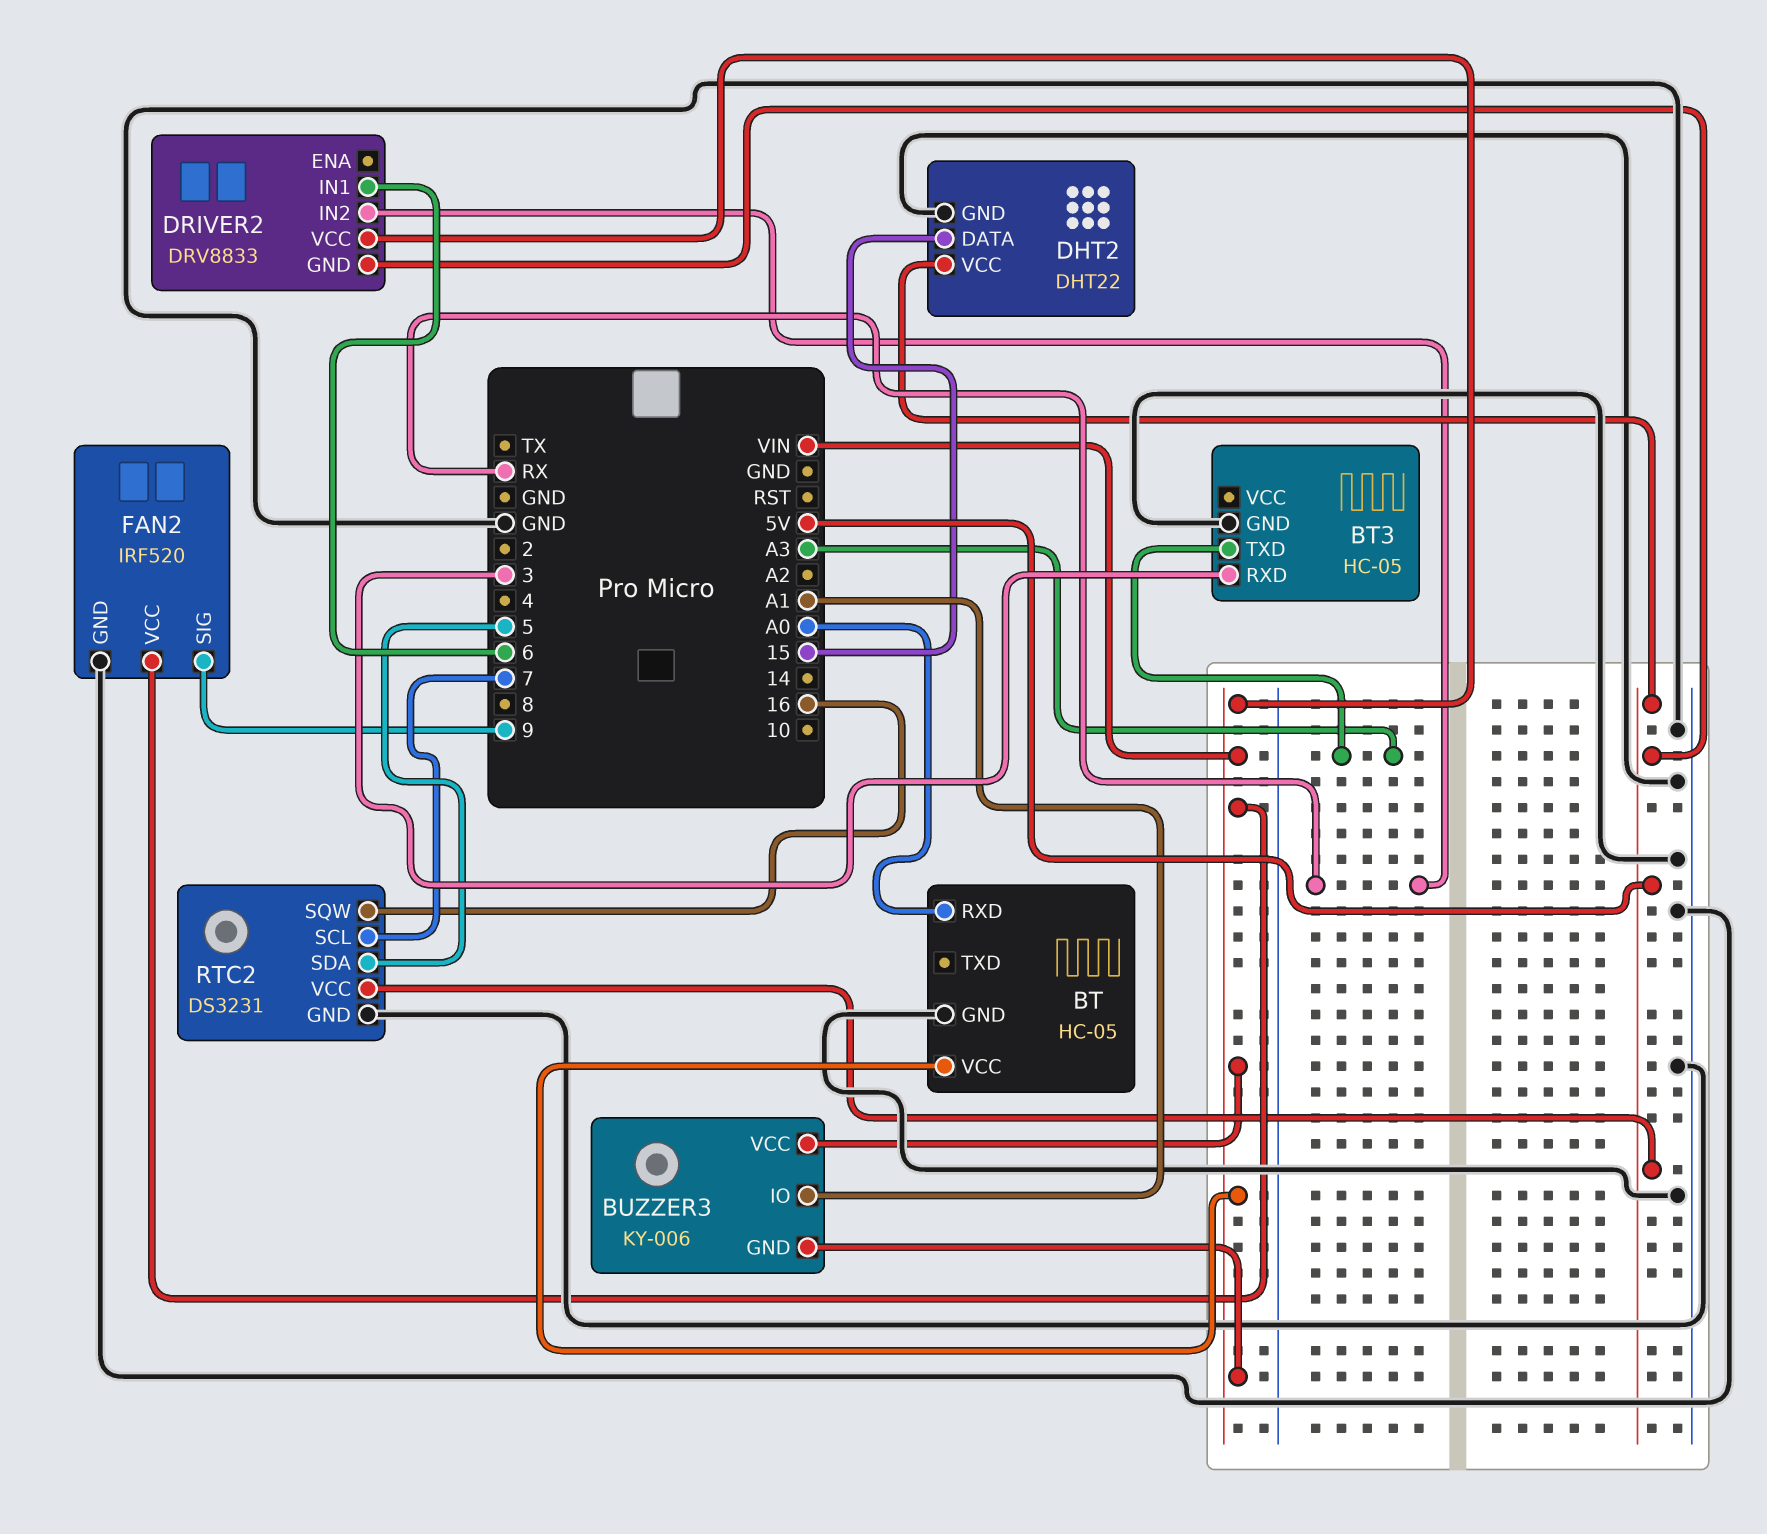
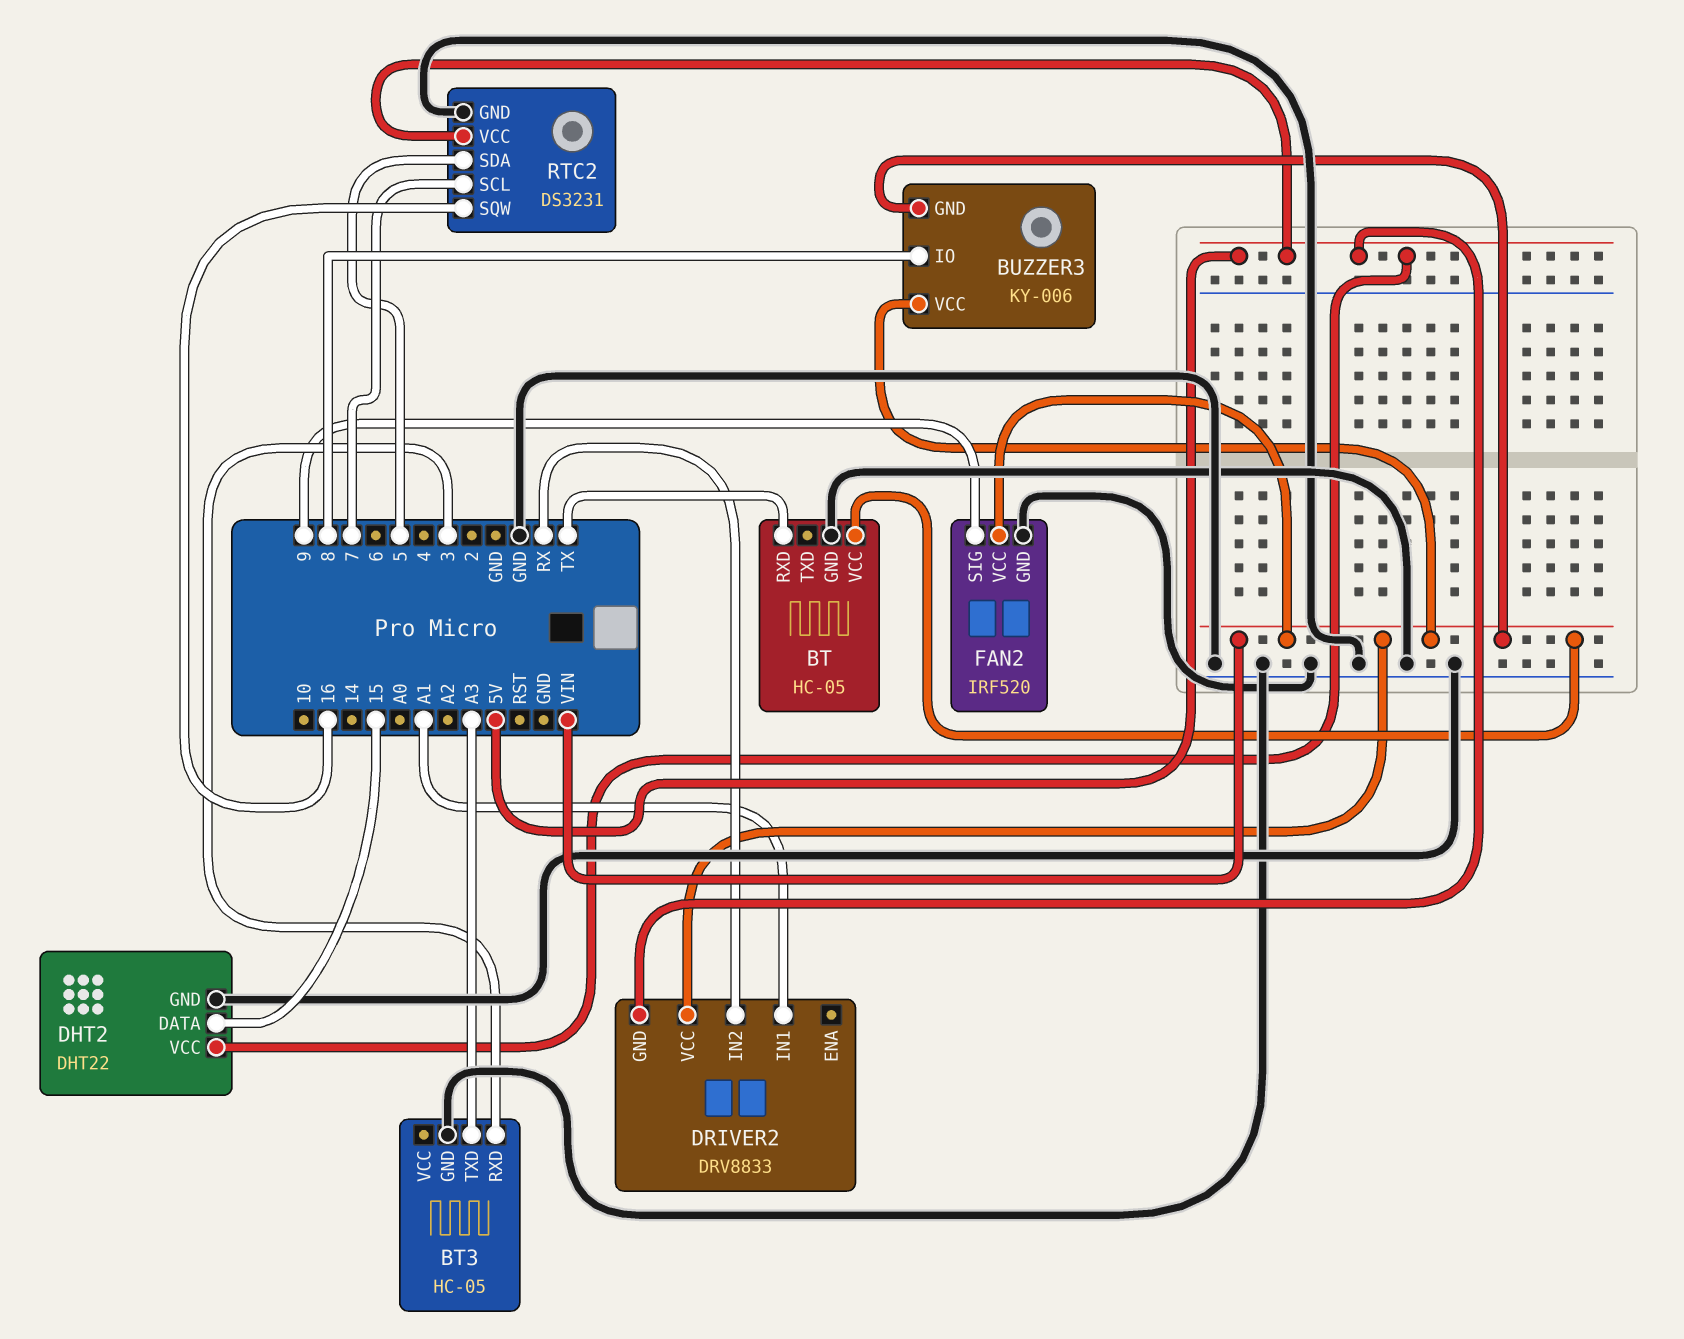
BT pin RXD: A0 -> TX
BUZZER3 pin IO: A1 -> 8
DRIVER2 pin IN1: 6 -> A1

